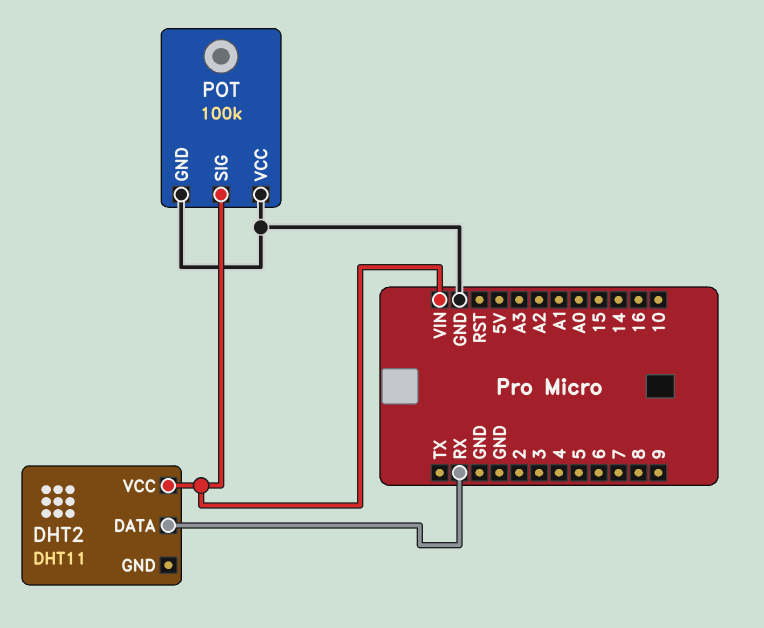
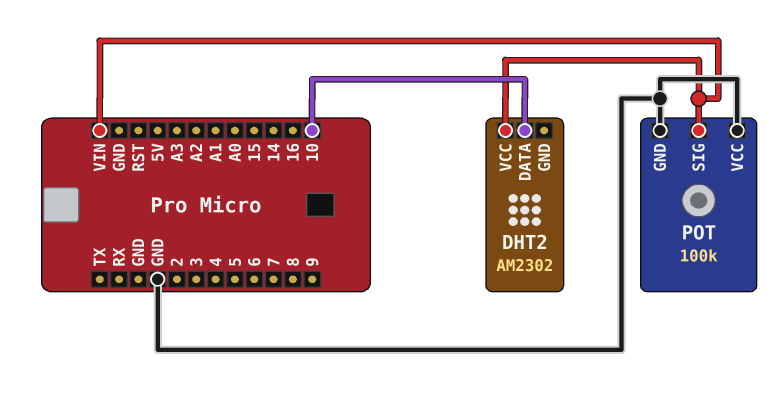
DHT2: DHT11 -> AM2302
DHT2 pin DATA: RX -> 10

